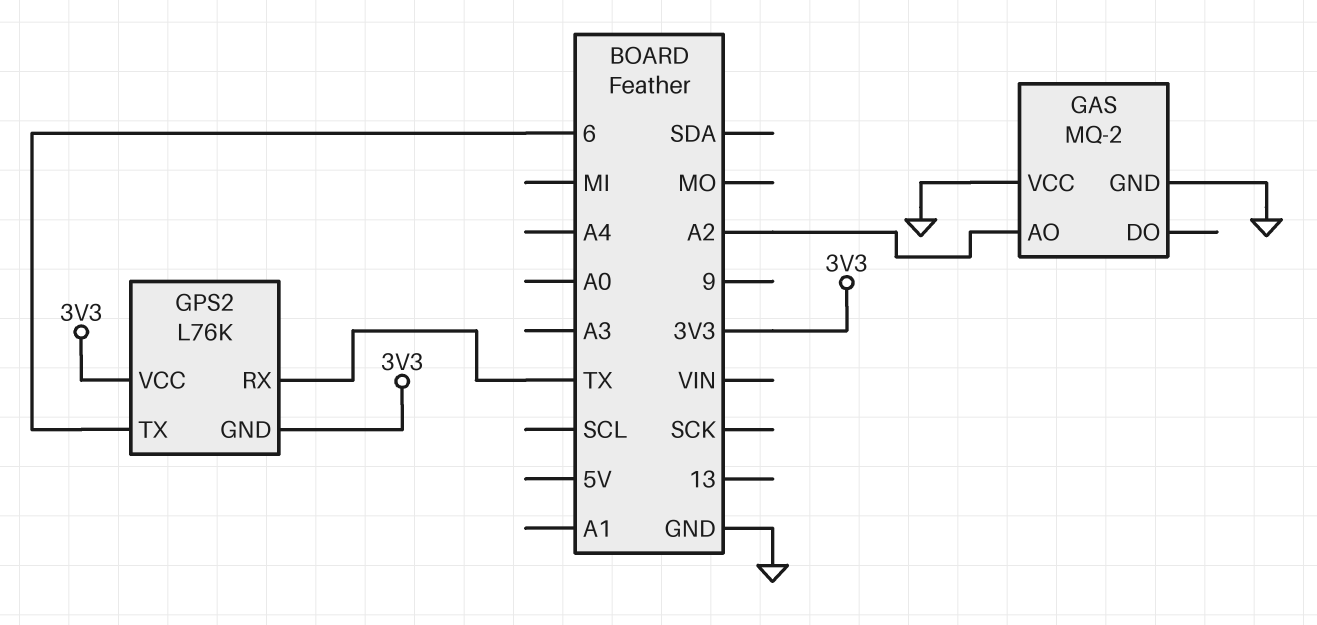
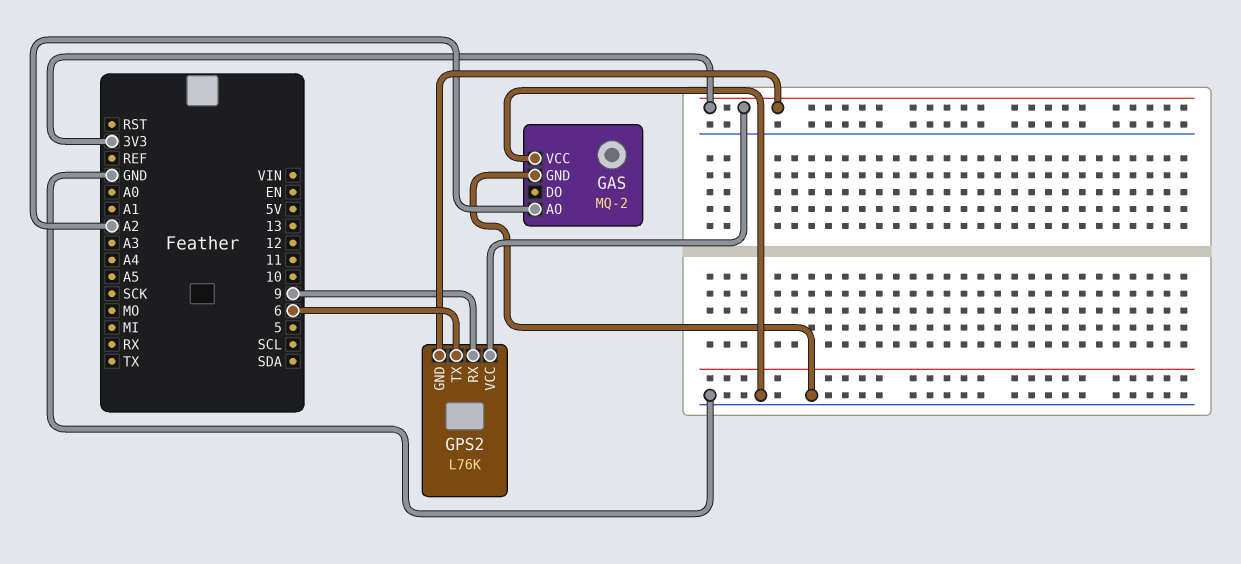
GPS2 pin RX: TX -> 9

